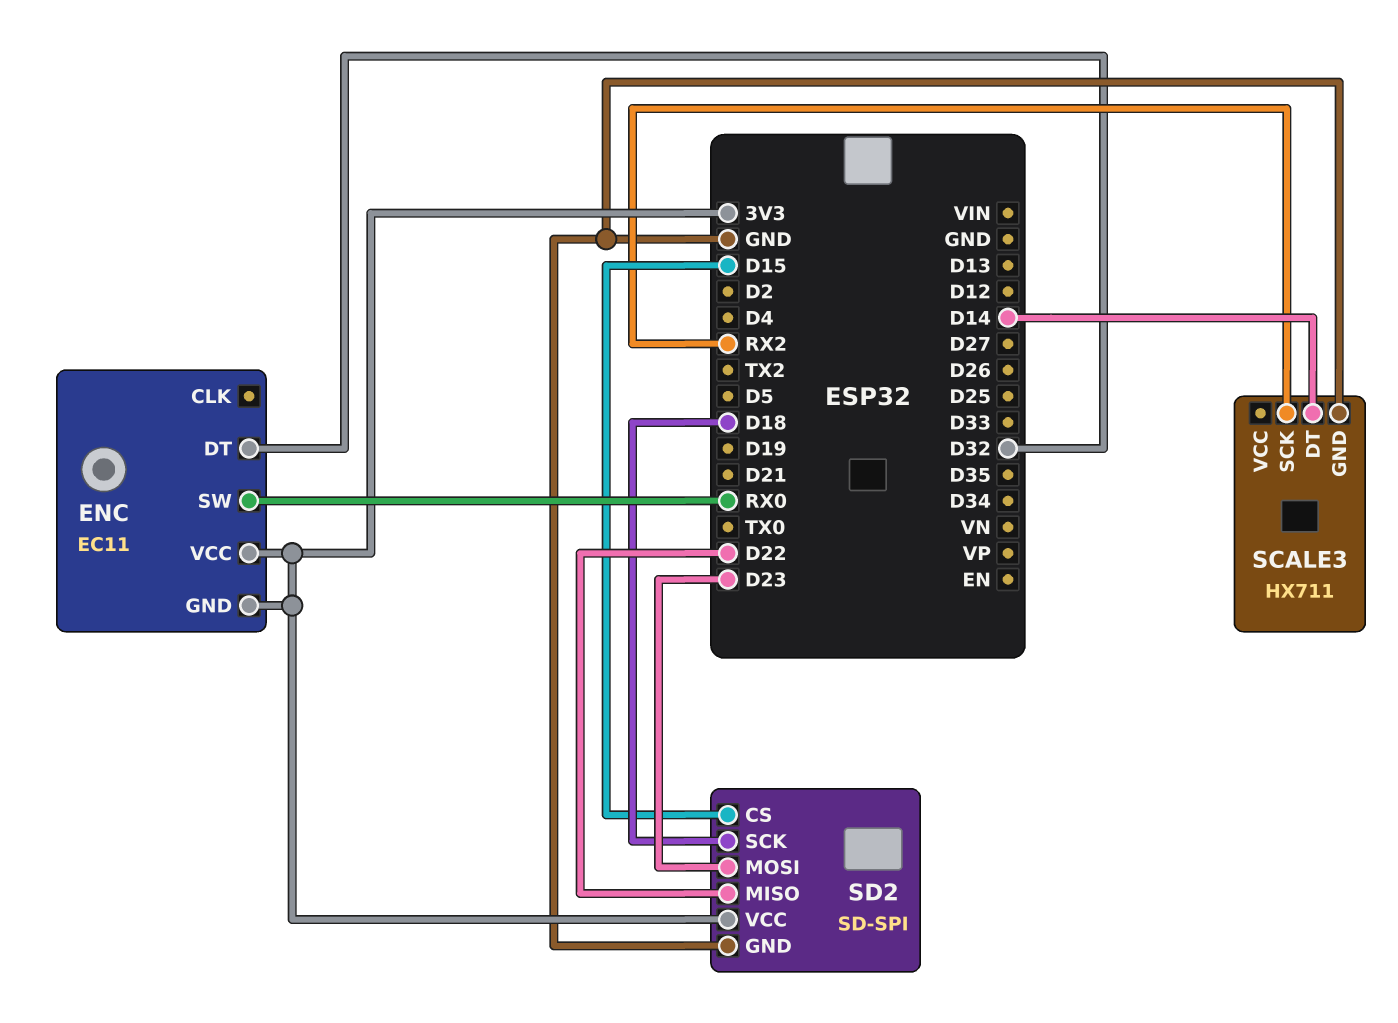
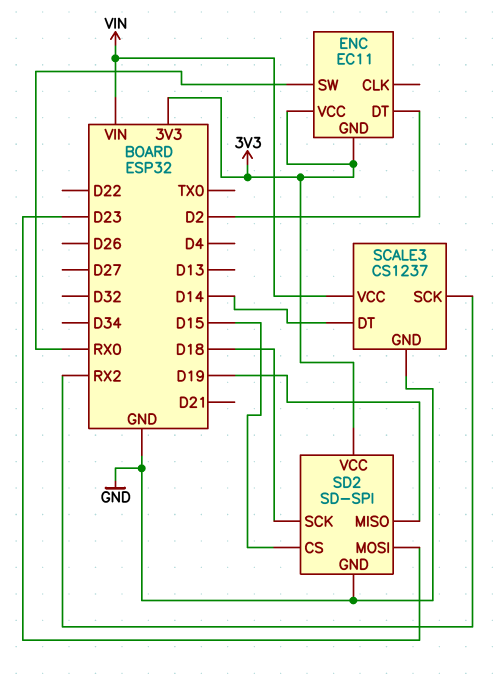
ENC pin DT: D32 -> D2
SCALE3: HX711 -> CS1237
SCALE3 pin VCC: none -> VIN
SD2 pin MISO: D22 -> D19

